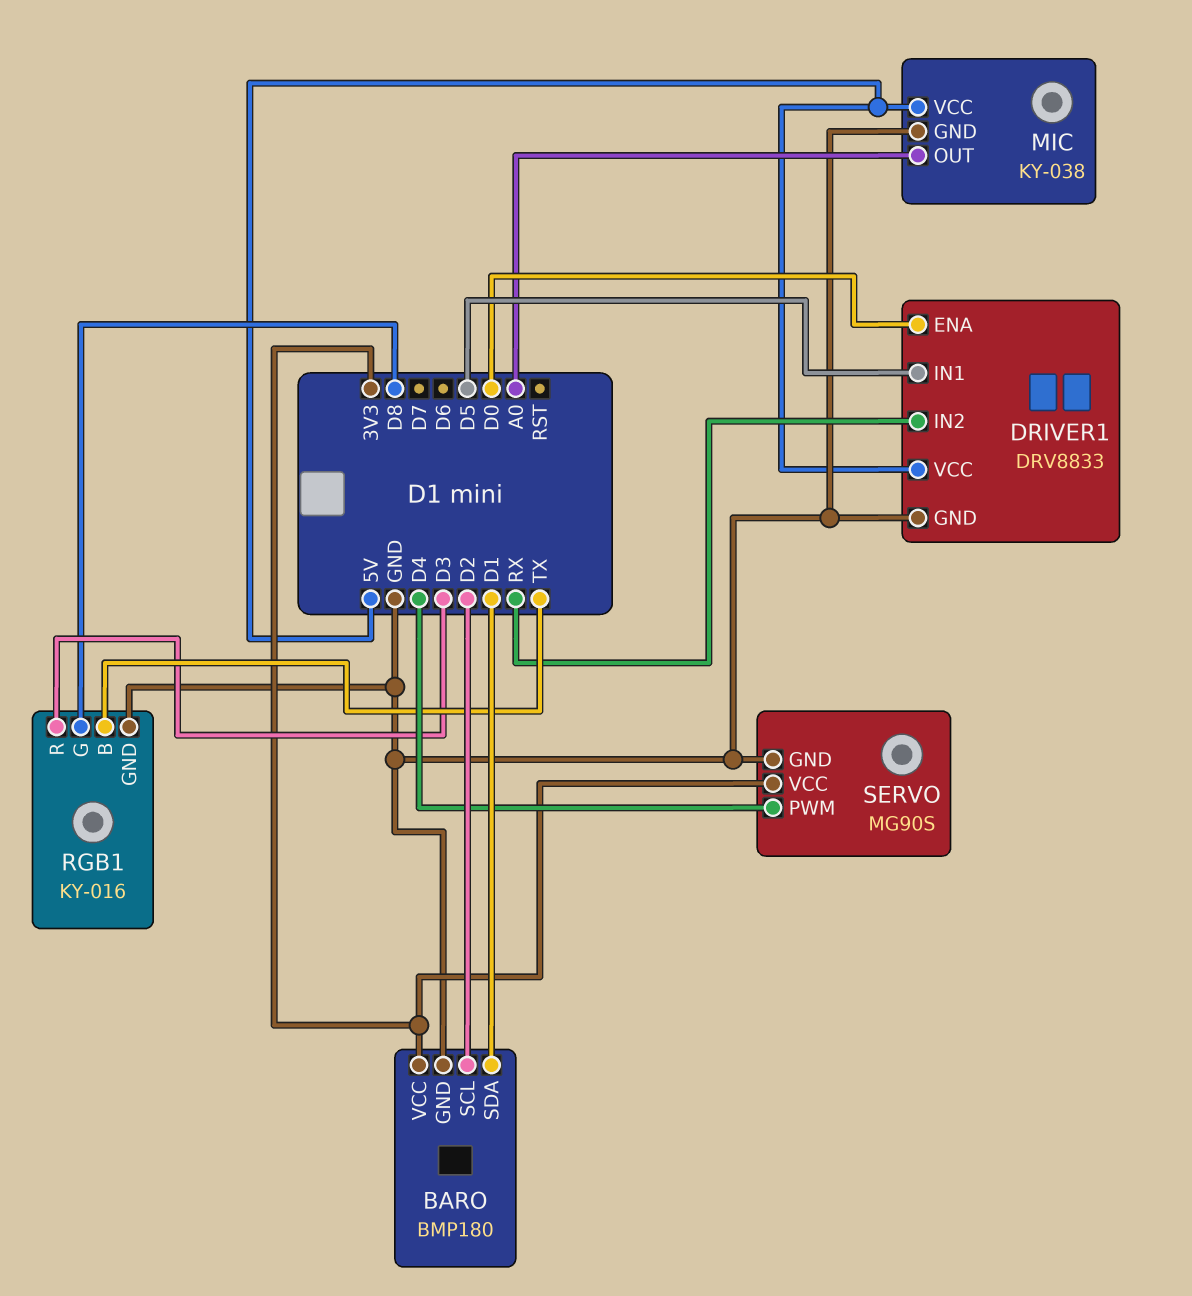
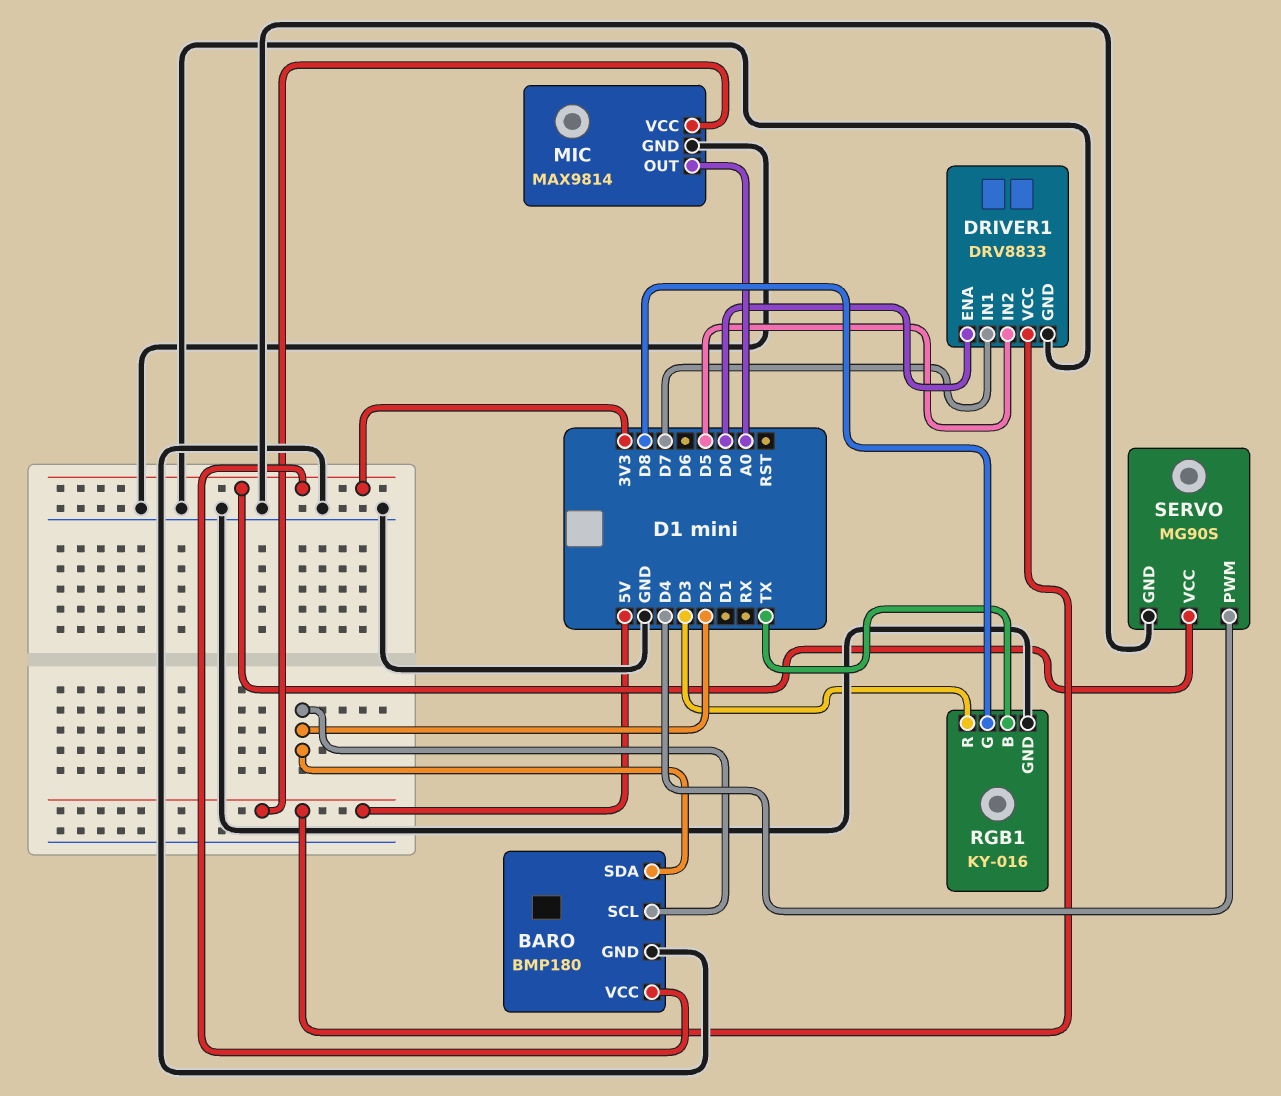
BARO pin SDA: D1 -> D2
DRIVER1 pin IN1: D5 -> D7
DRIVER1 pin IN2: RX -> D5
MIC: KY-038 -> MAX9814

